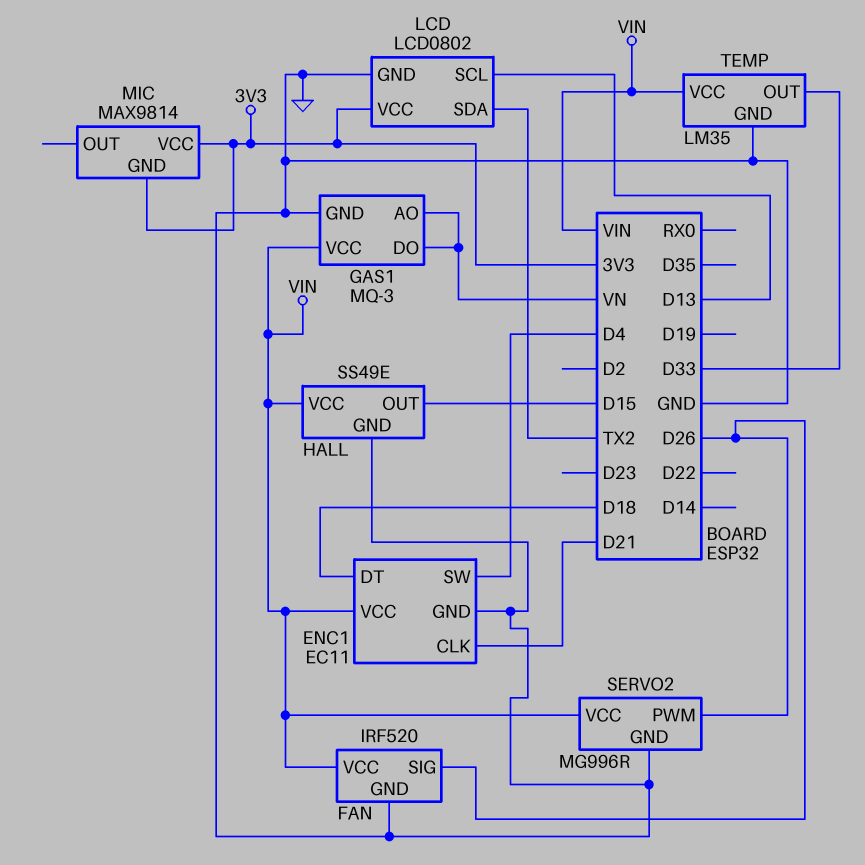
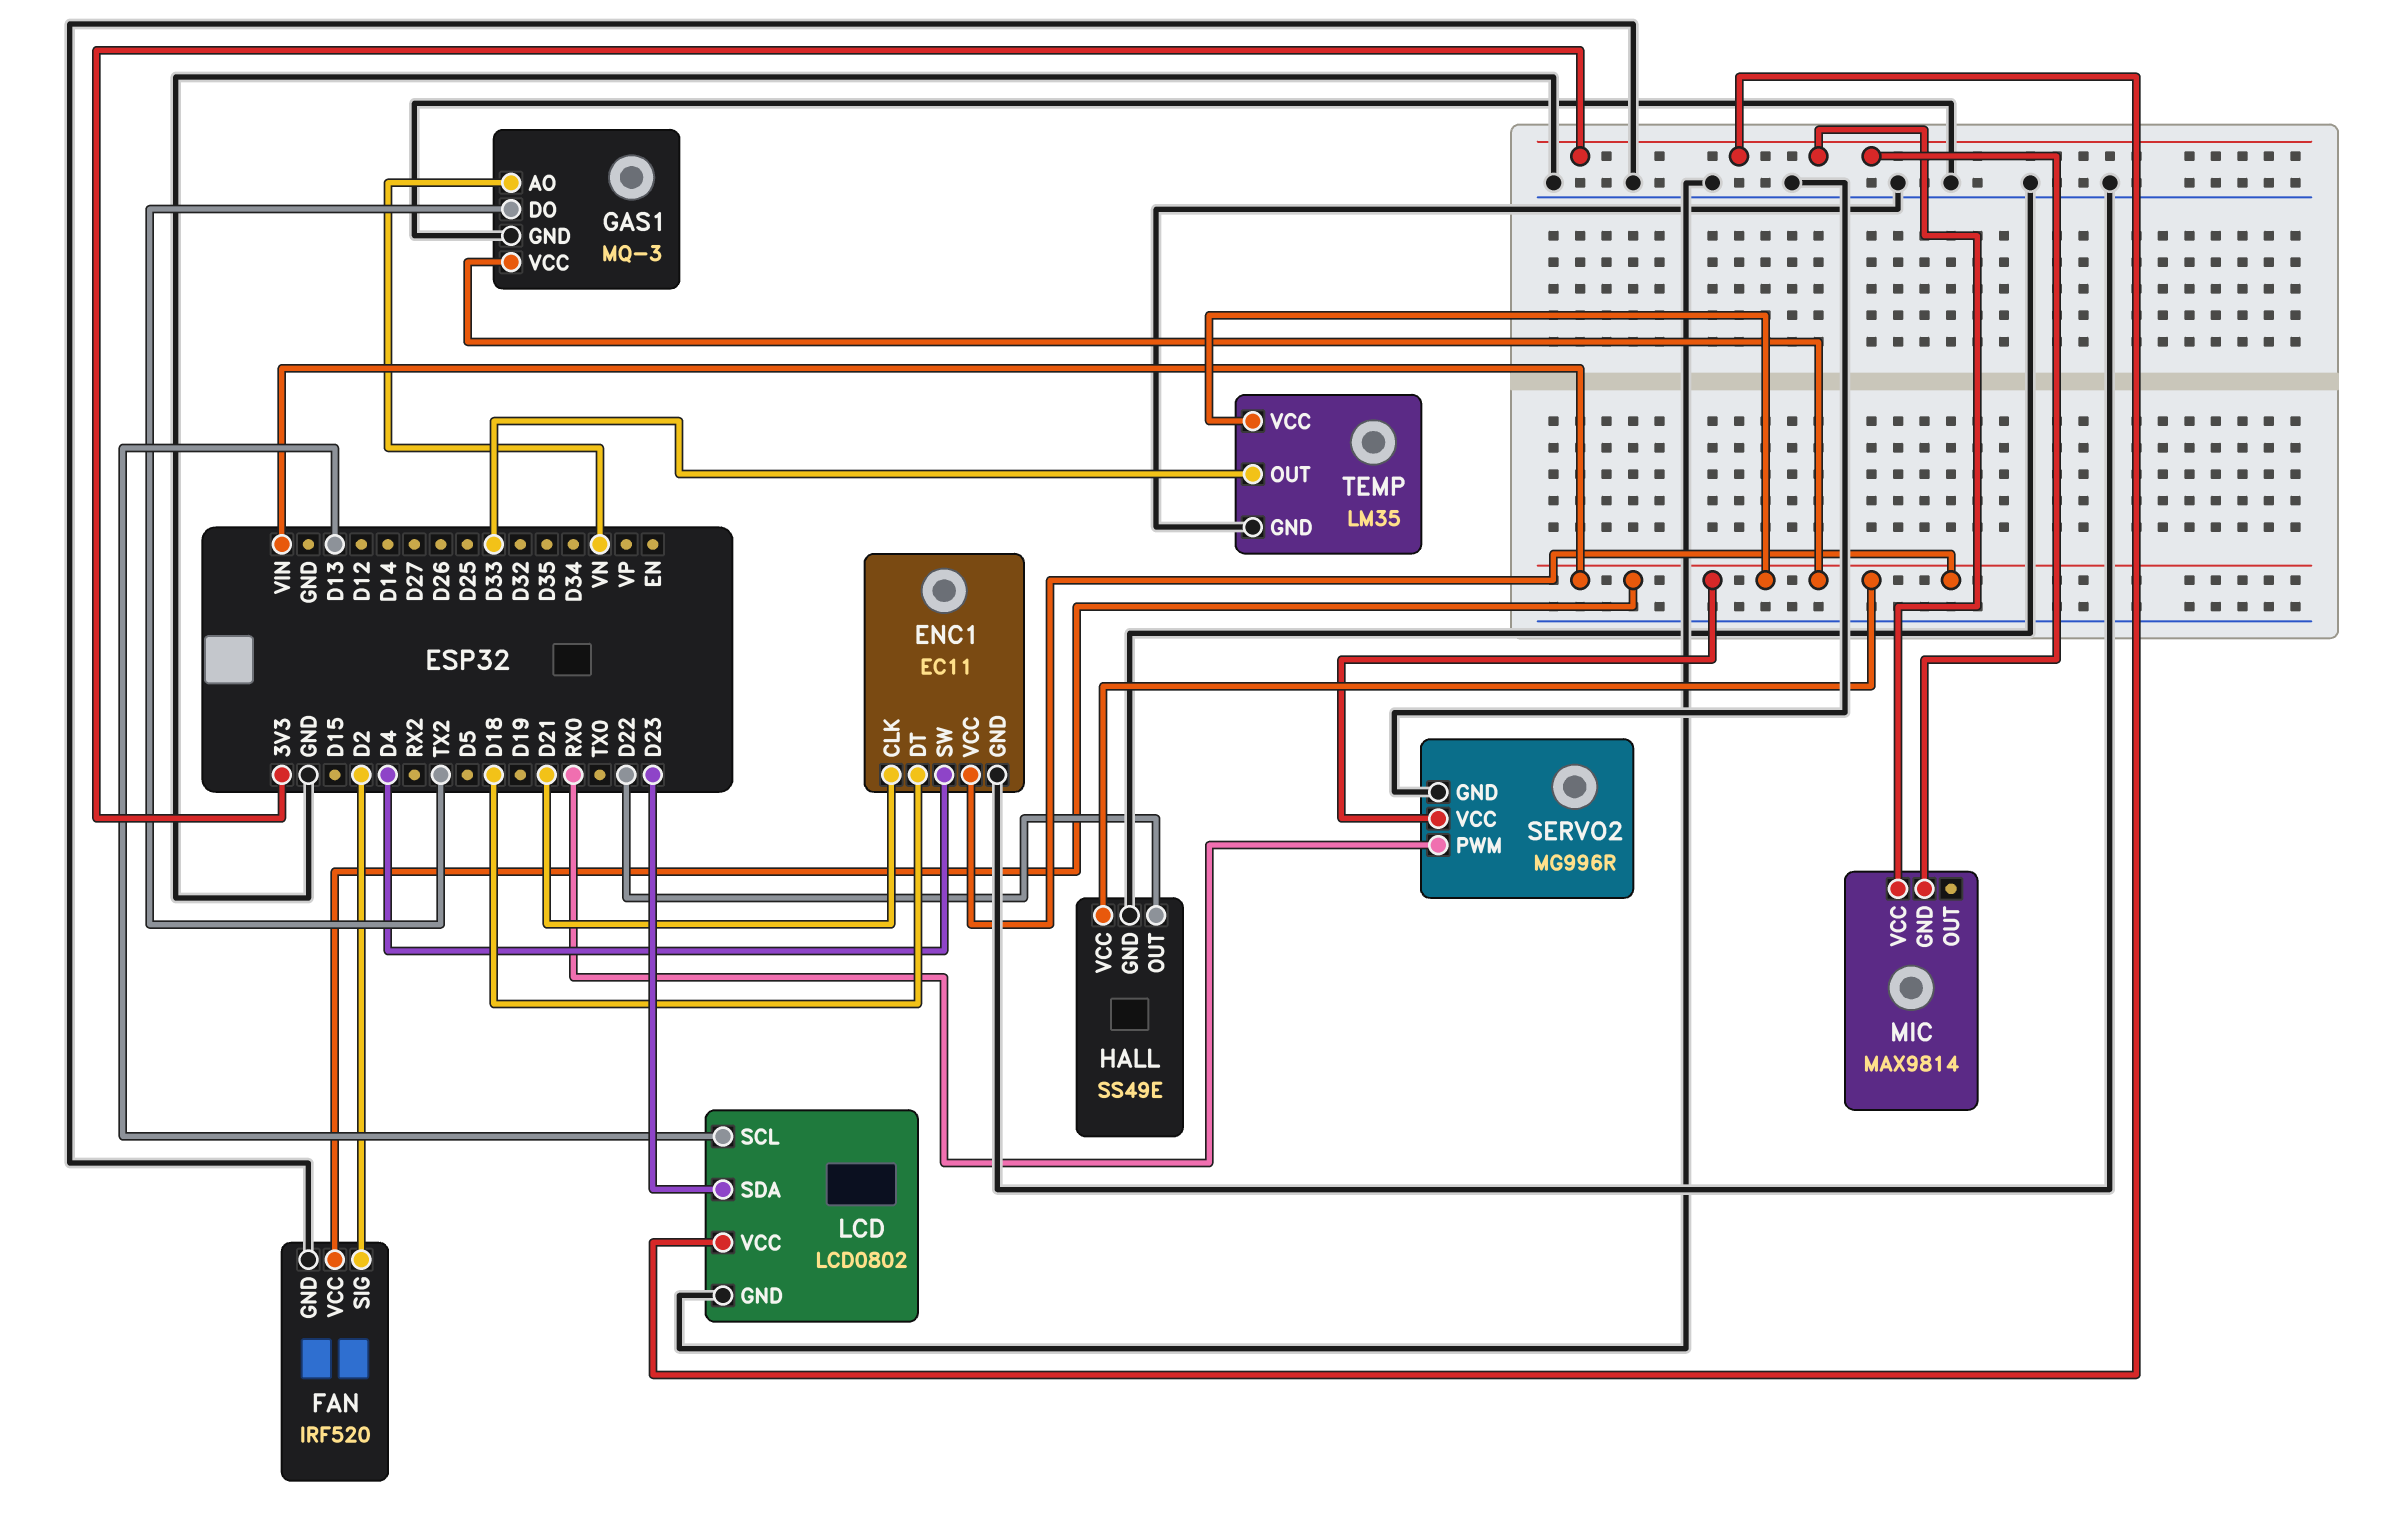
FAN pin SIG: D26 -> D2
GAS1 pin DO: VN -> TX2
HALL pin OUT: D15 -> D22
LCD pin SDA: TX2 -> D23
SERVO2 pin PWM: D26 -> RX0

